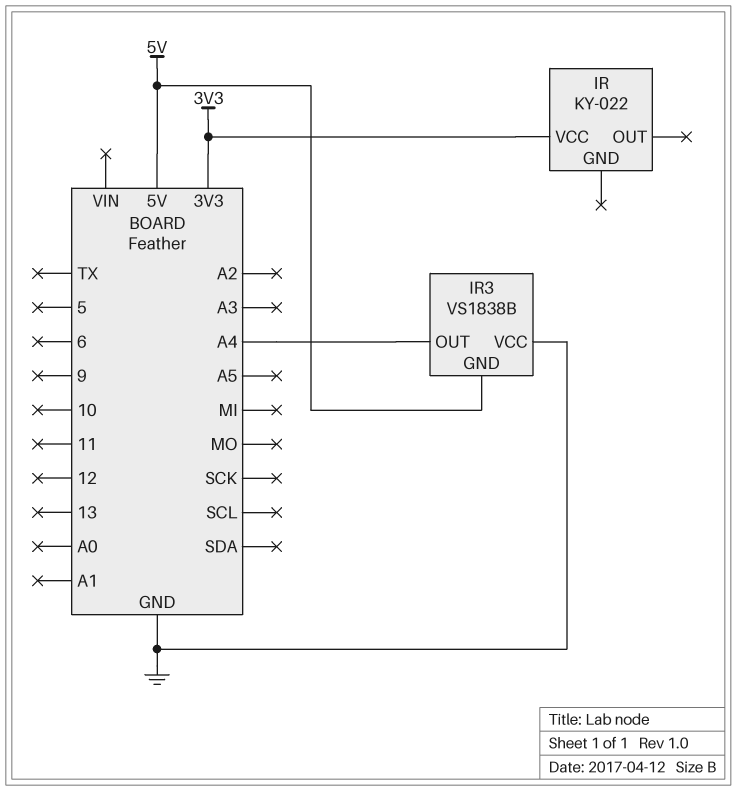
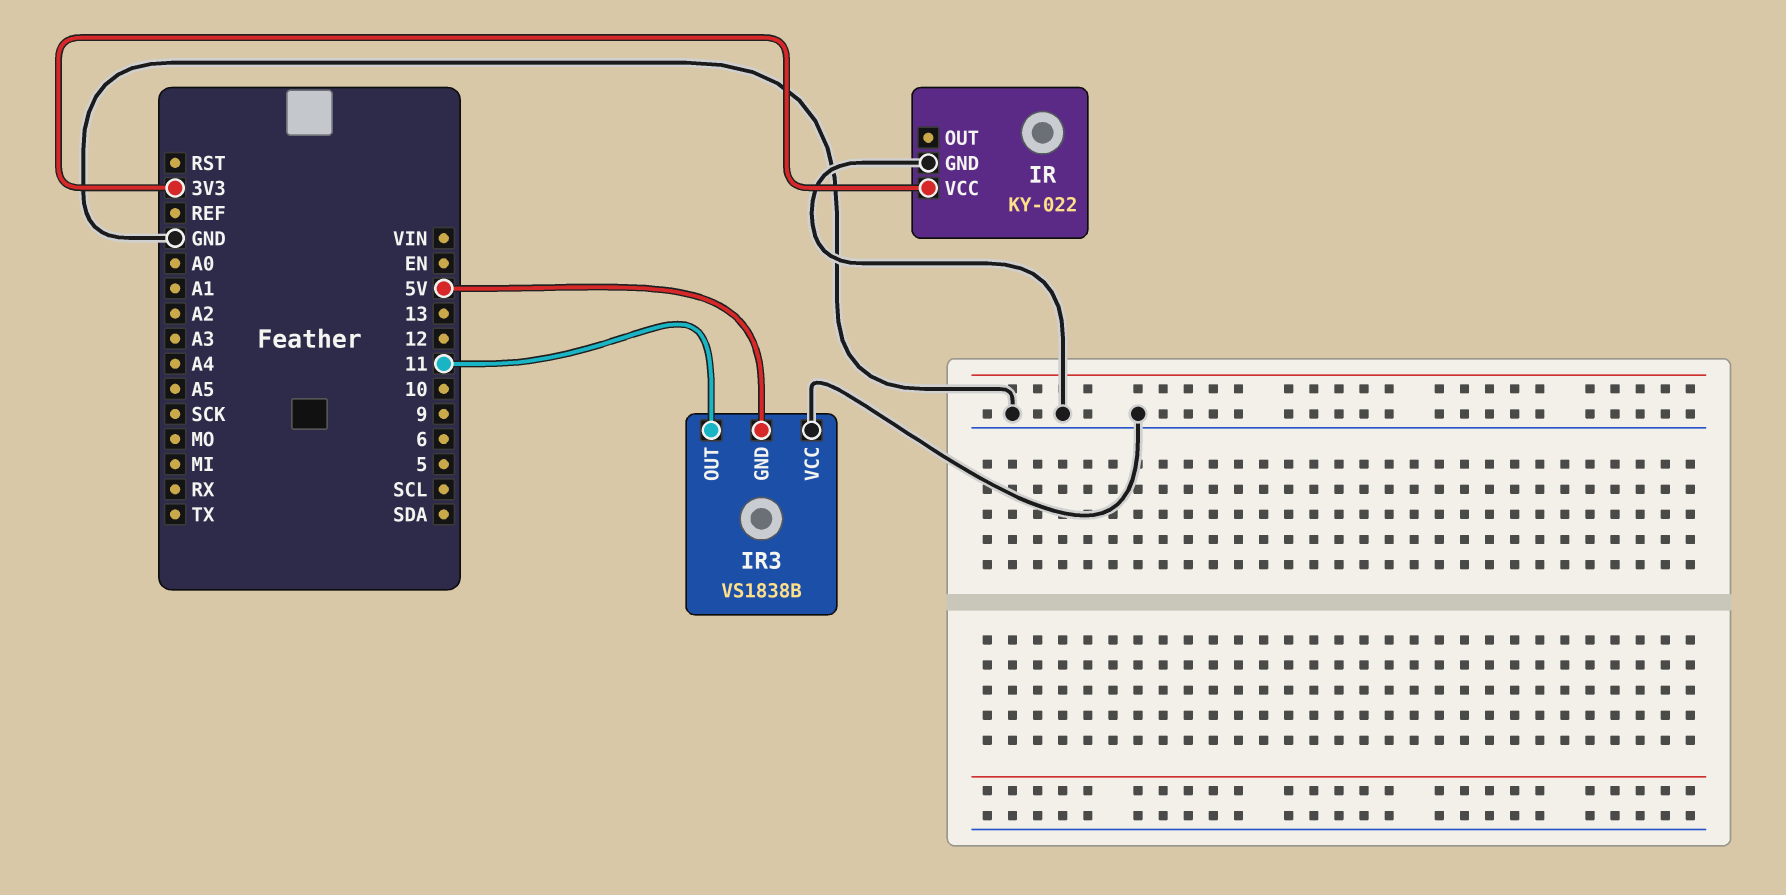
IR pin GND: none -> GND
IR3 pin OUT: A4 -> 11

